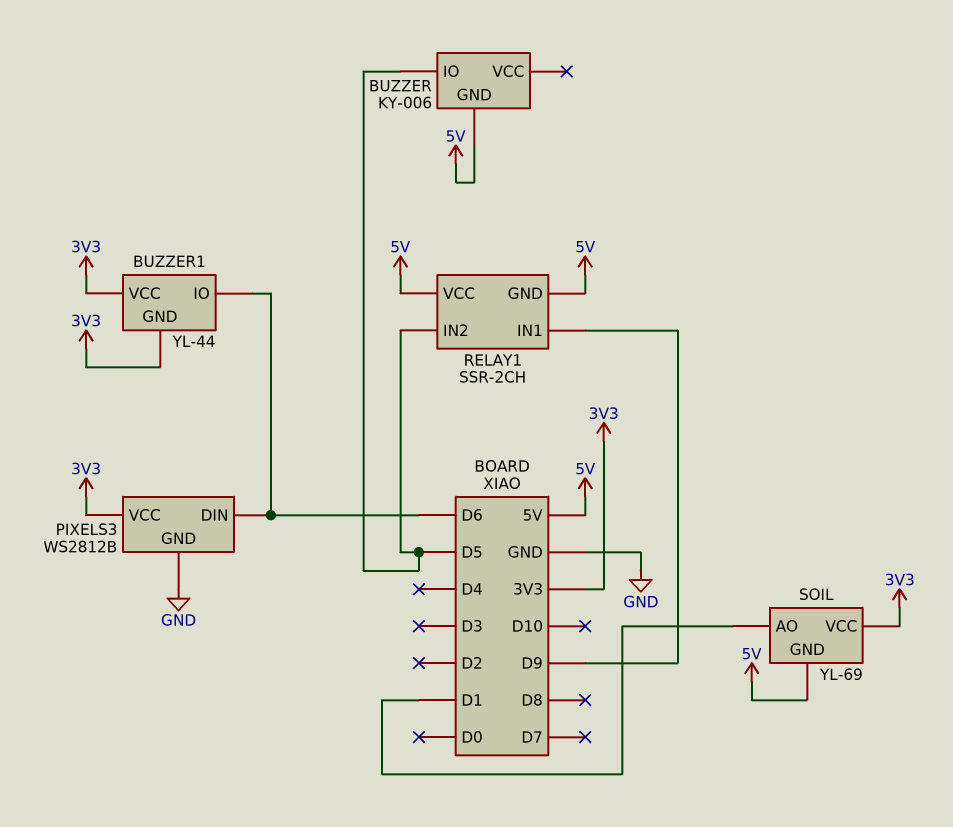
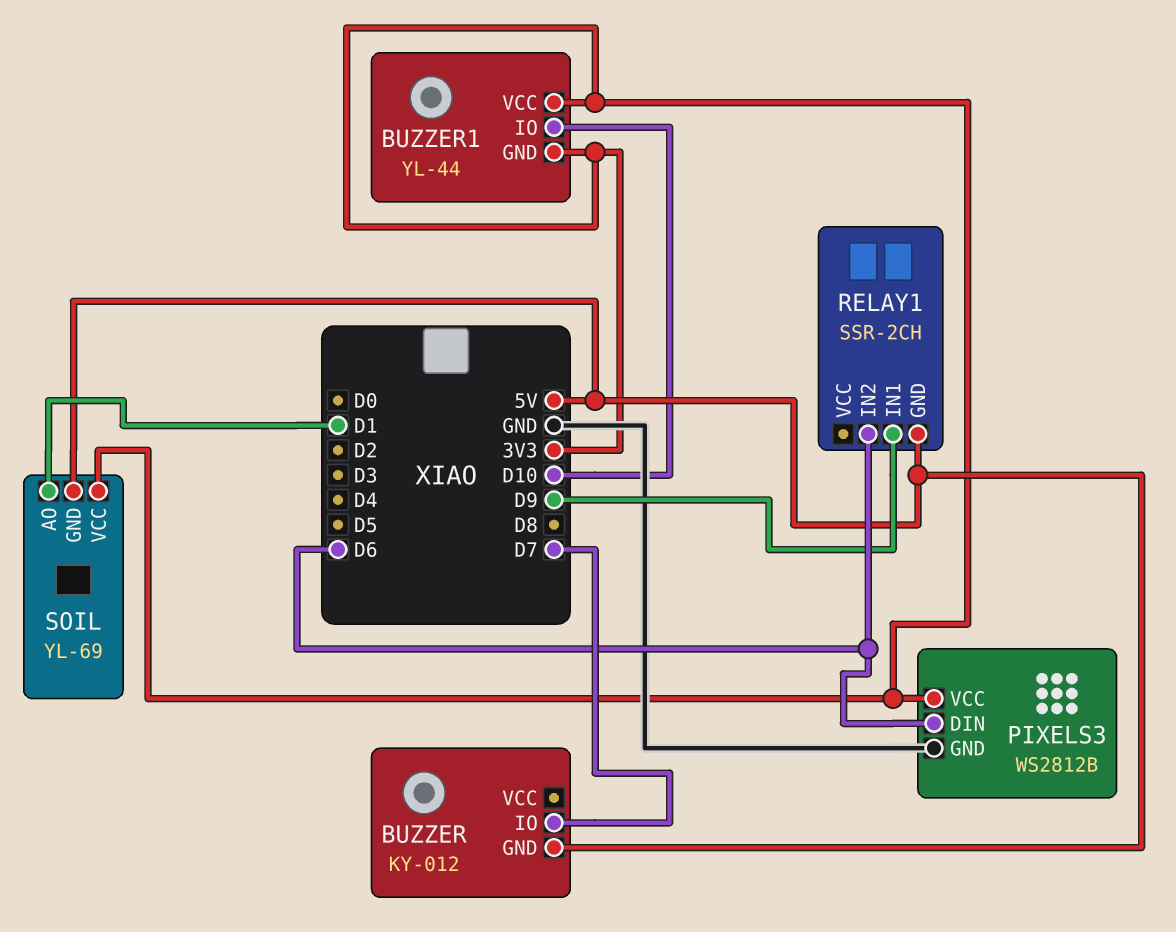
BUZZER: KY-006 -> KY-012
BUZZER pin IO: D5 -> D7
BUZZER1 pin IO: D6 -> D10
RELAY1 pin IN2: D5 -> D6
RELAY1 pin VCC: 5V -> none

